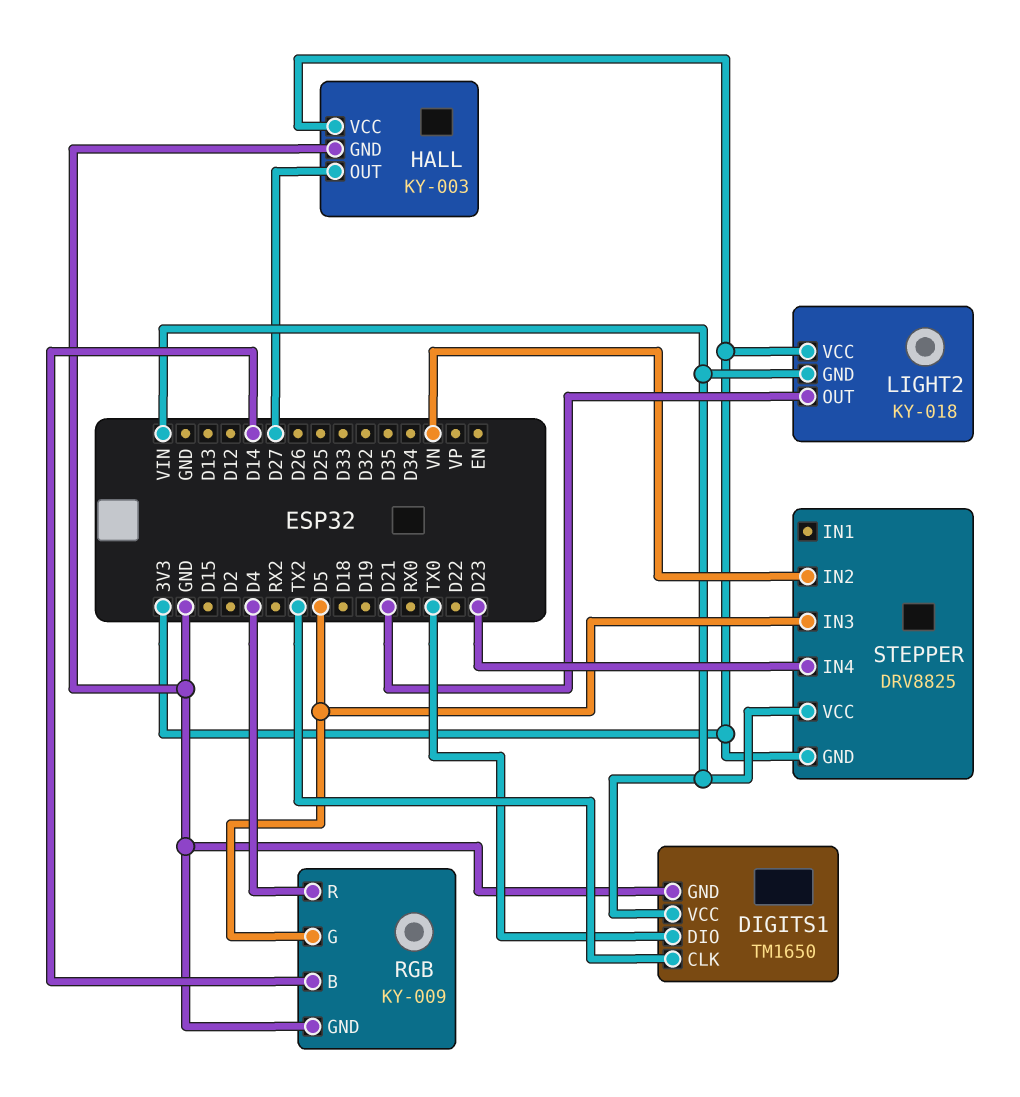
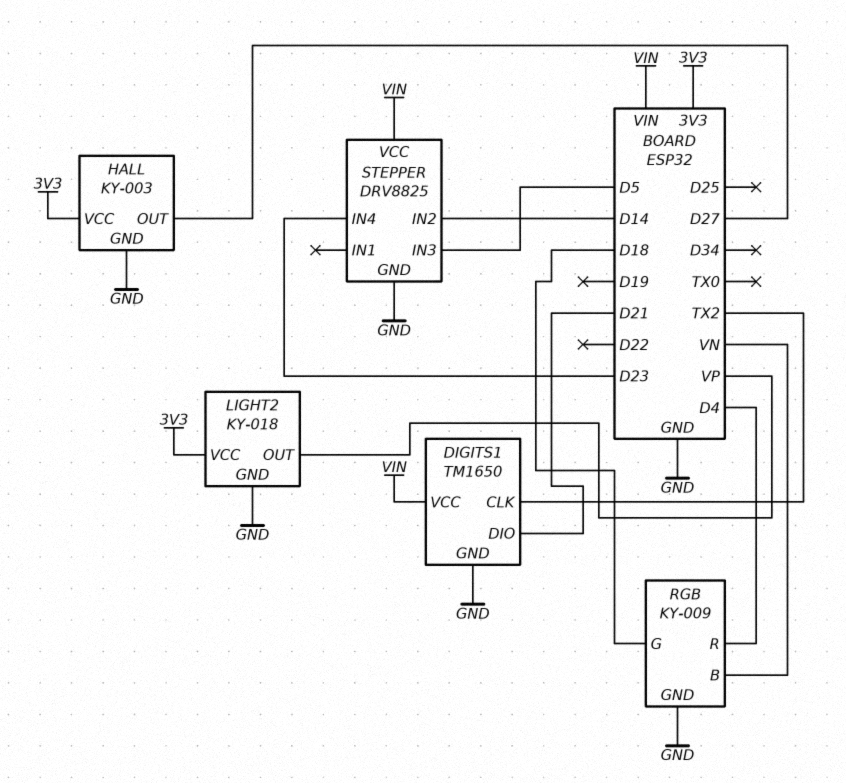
DIGITS1 pin DIO: TX0 -> D21
LIGHT2 pin GND: VIN -> GND
LIGHT2 pin OUT: D21 -> VP
RGB pin B: D14 -> VN
RGB pin G: D5 -> D18
STEPPER pin GND: 3V3 -> GND
STEPPER pin IN2: VN -> D14

